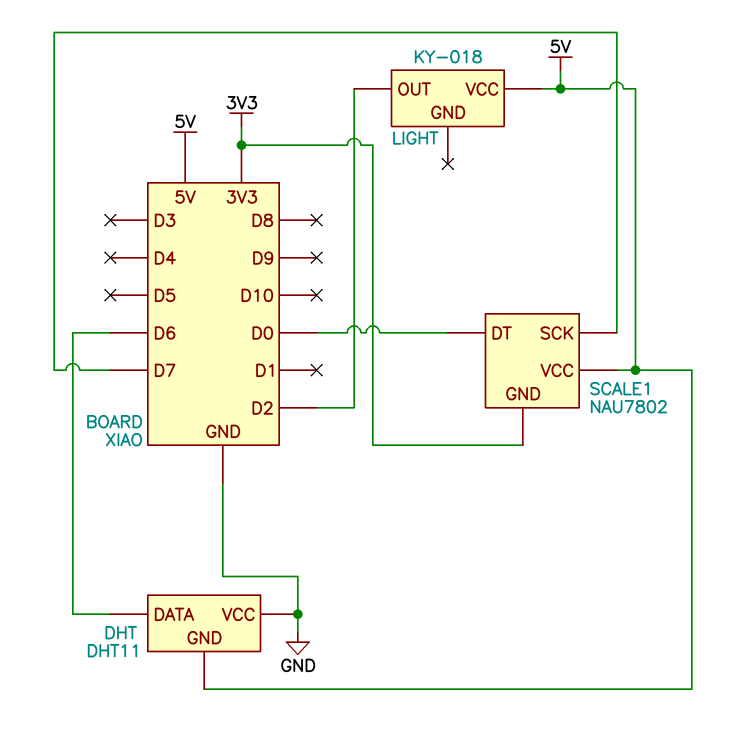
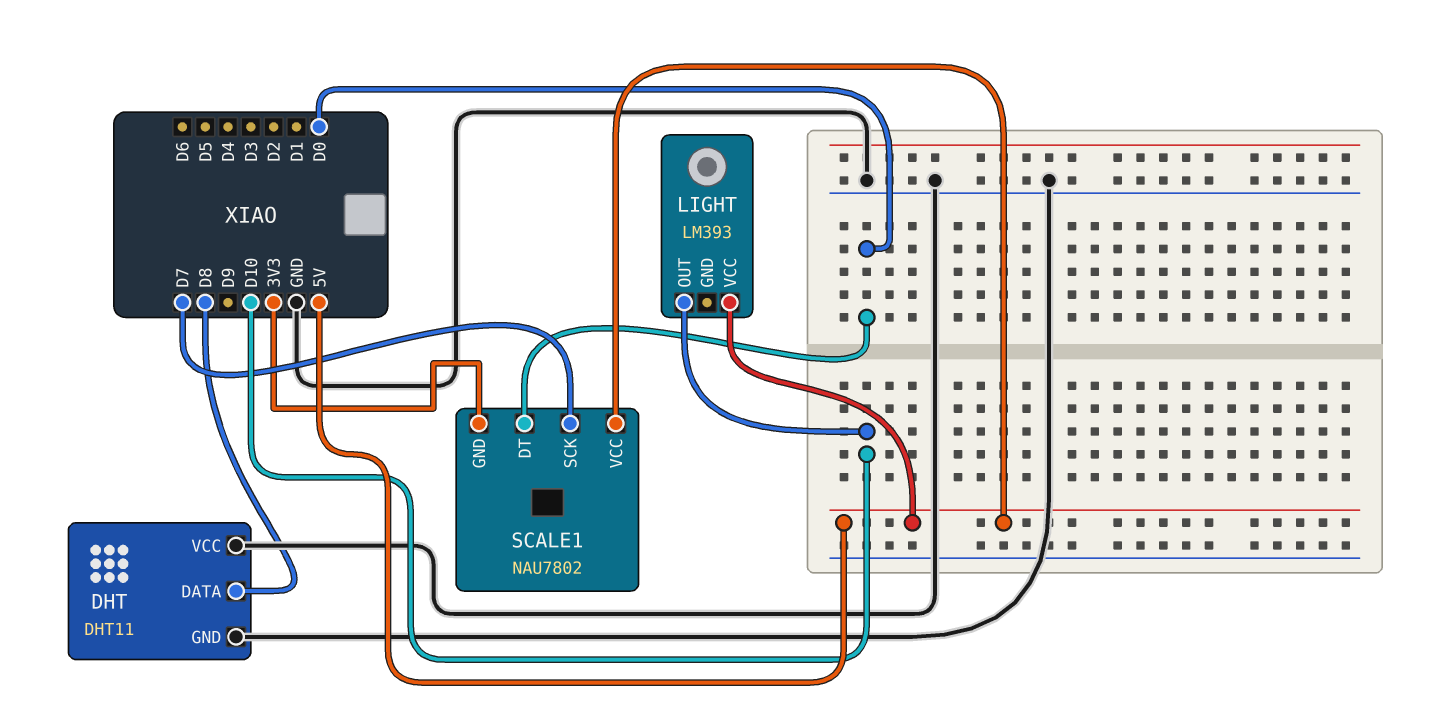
DHT pin DATA: D6 -> D8
DHT pin GND: 5V -> GND
LIGHT: KY-018 -> LM393
LIGHT pin OUT: D2 -> D10

